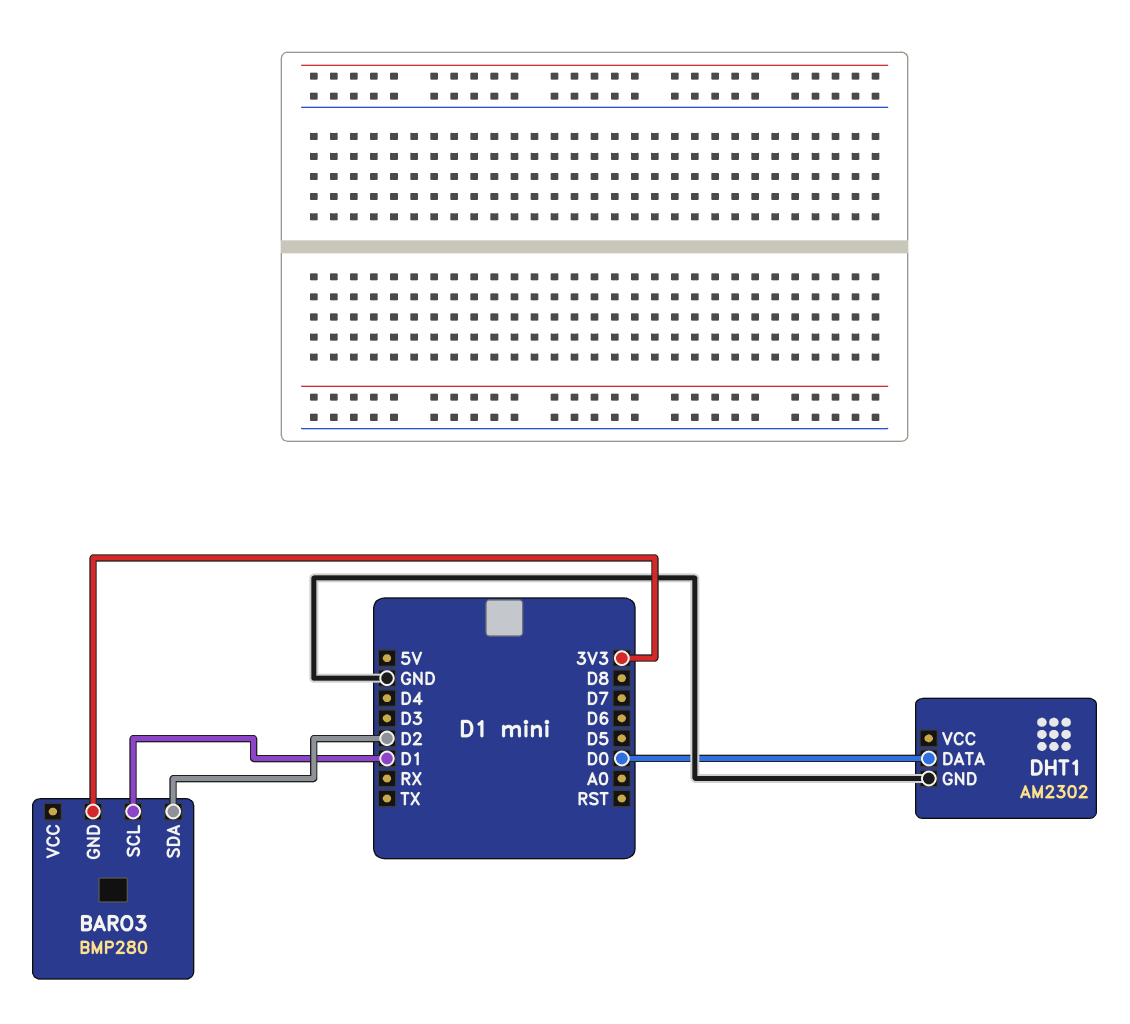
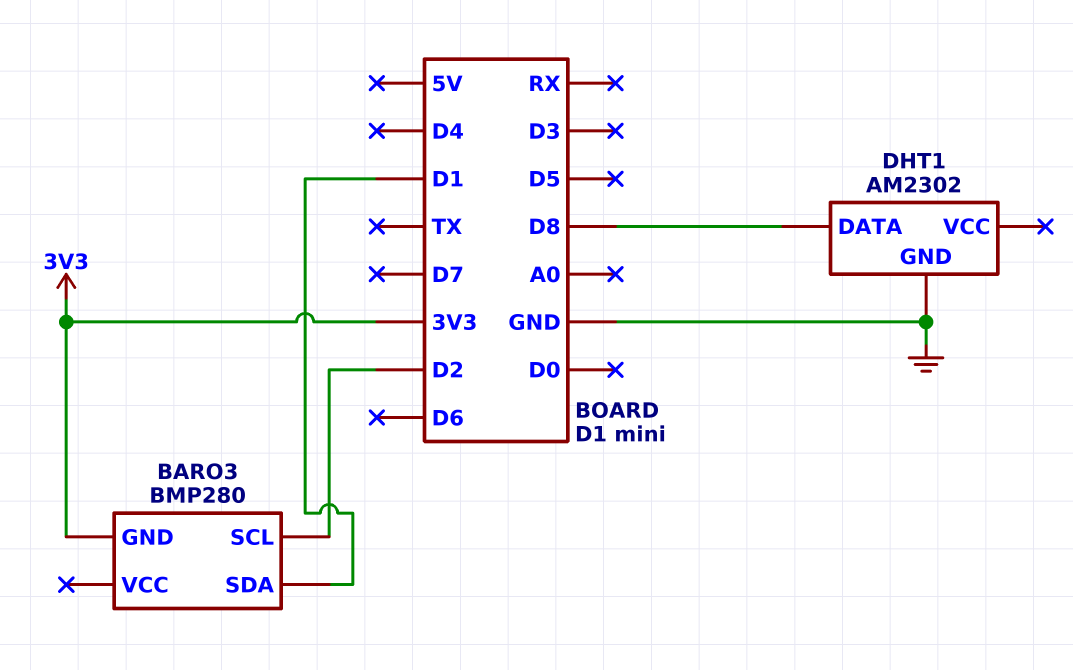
BARO3 pin SCL: D1 -> D2
BARO3 pin SDA: D2 -> D1
DHT1 pin DATA: D0 -> D8

